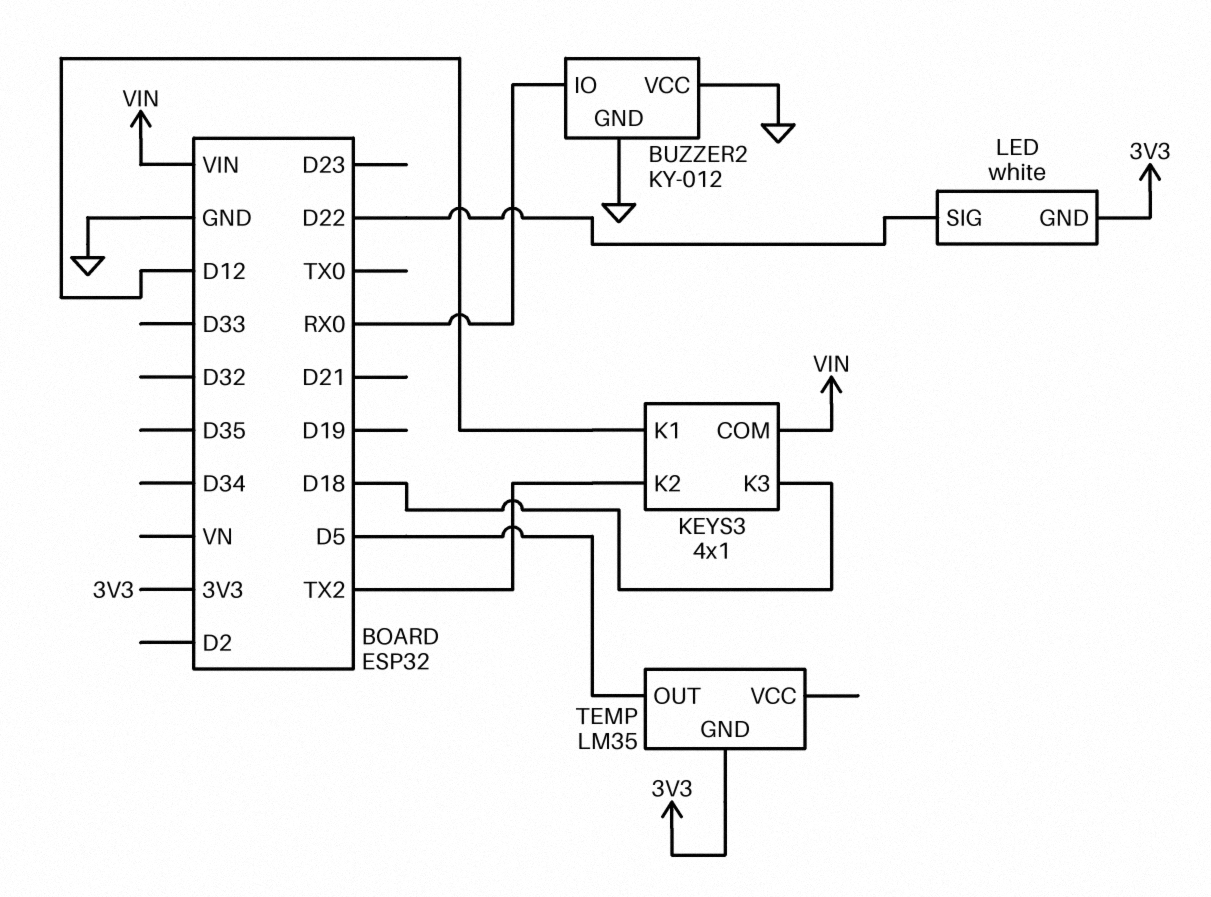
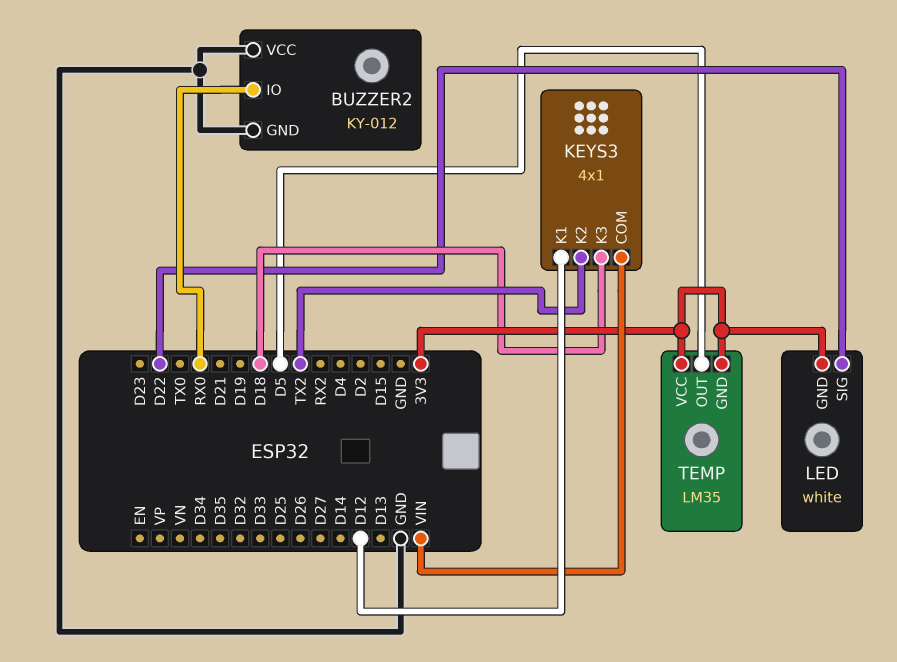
TEMP pin VCC: none -> 3V3

